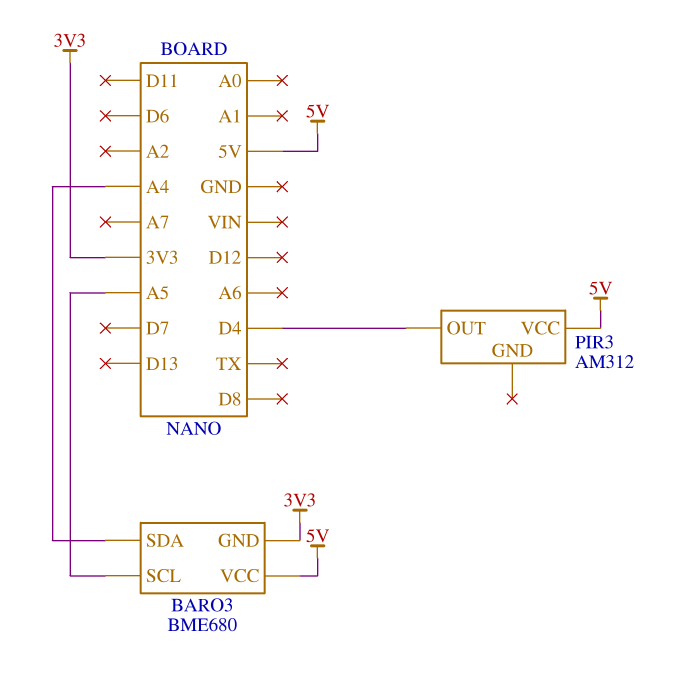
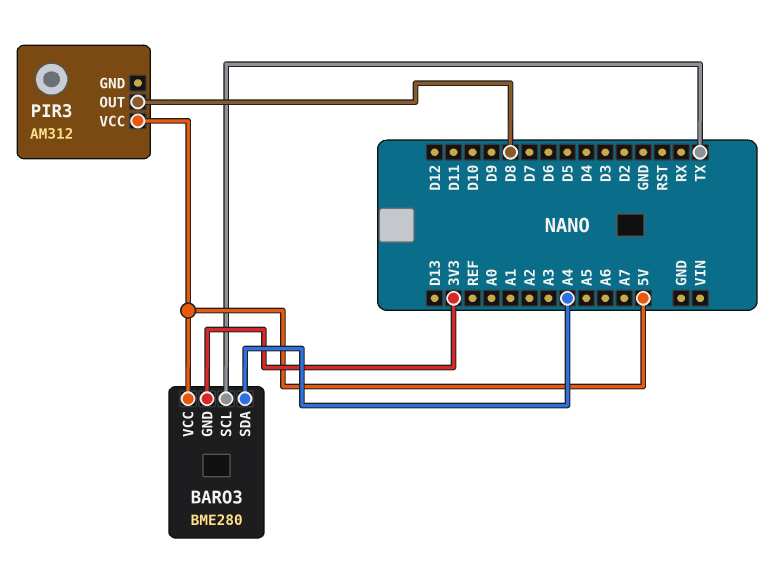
BARO3: BME680 -> BME280
BARO3 pin SCL: A5 -> TX
PIR3 pin OUT: D4 -> D8

